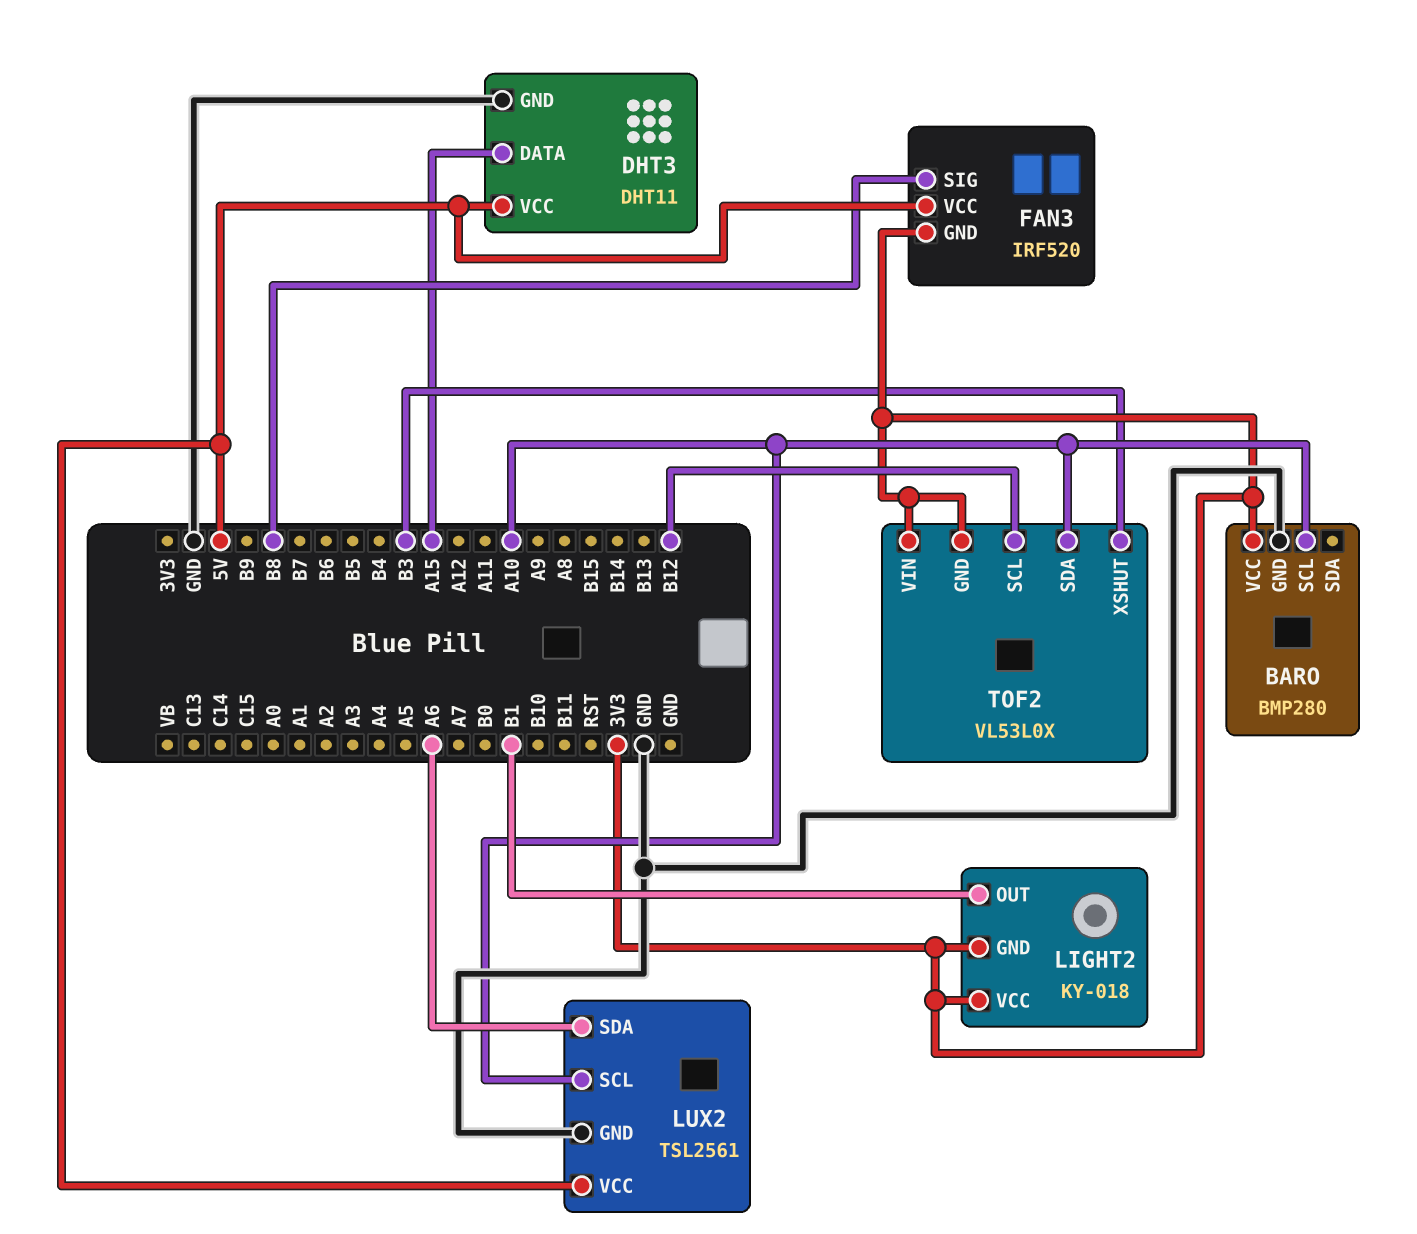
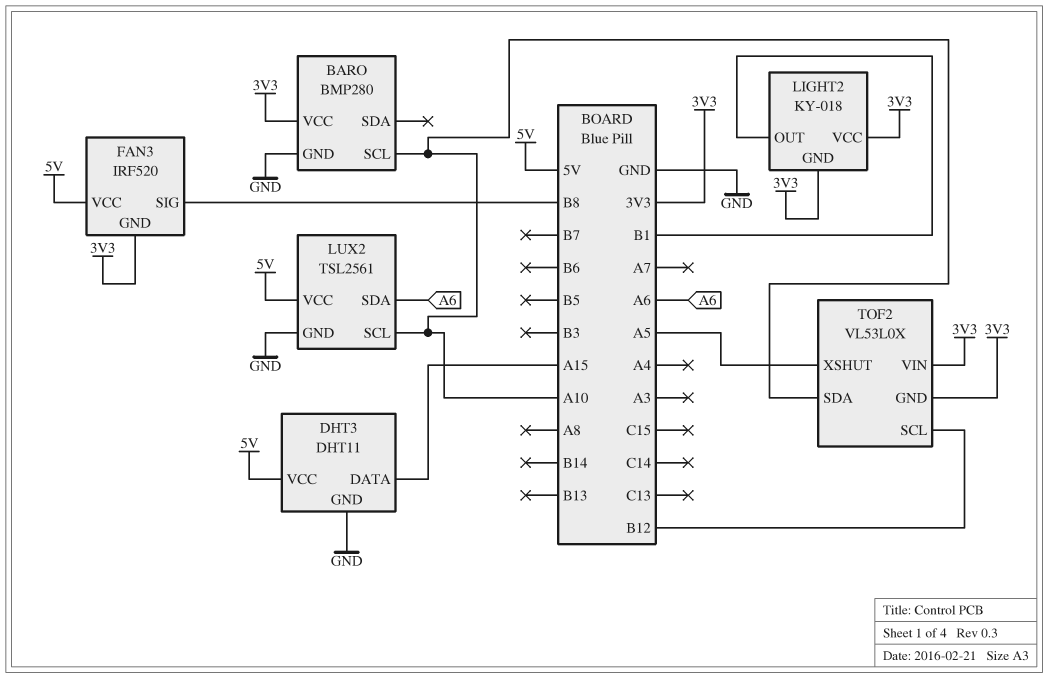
TOF2 pin XSHUT: B3 -> A5

